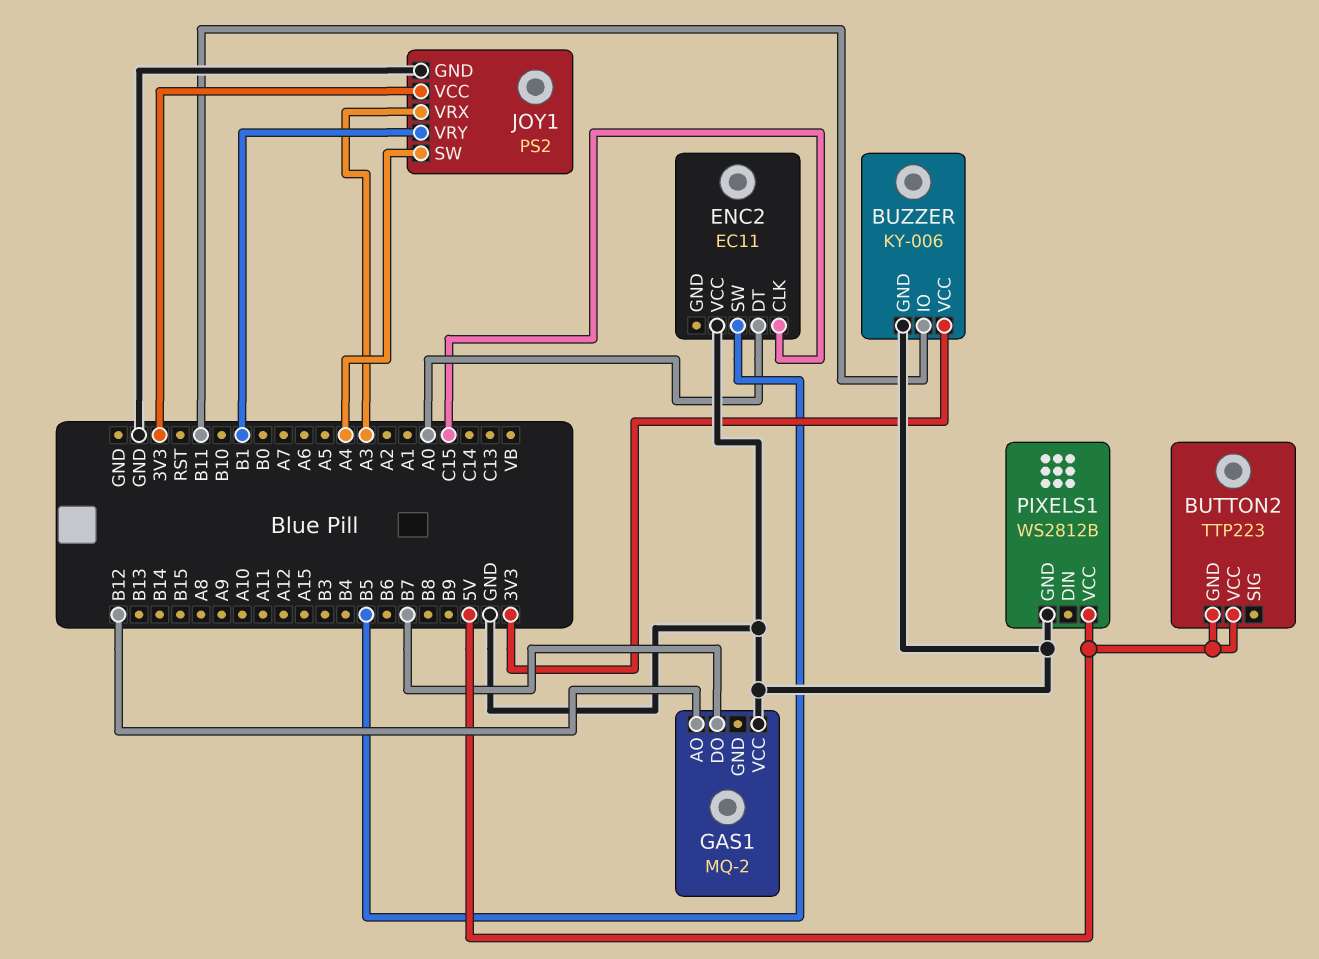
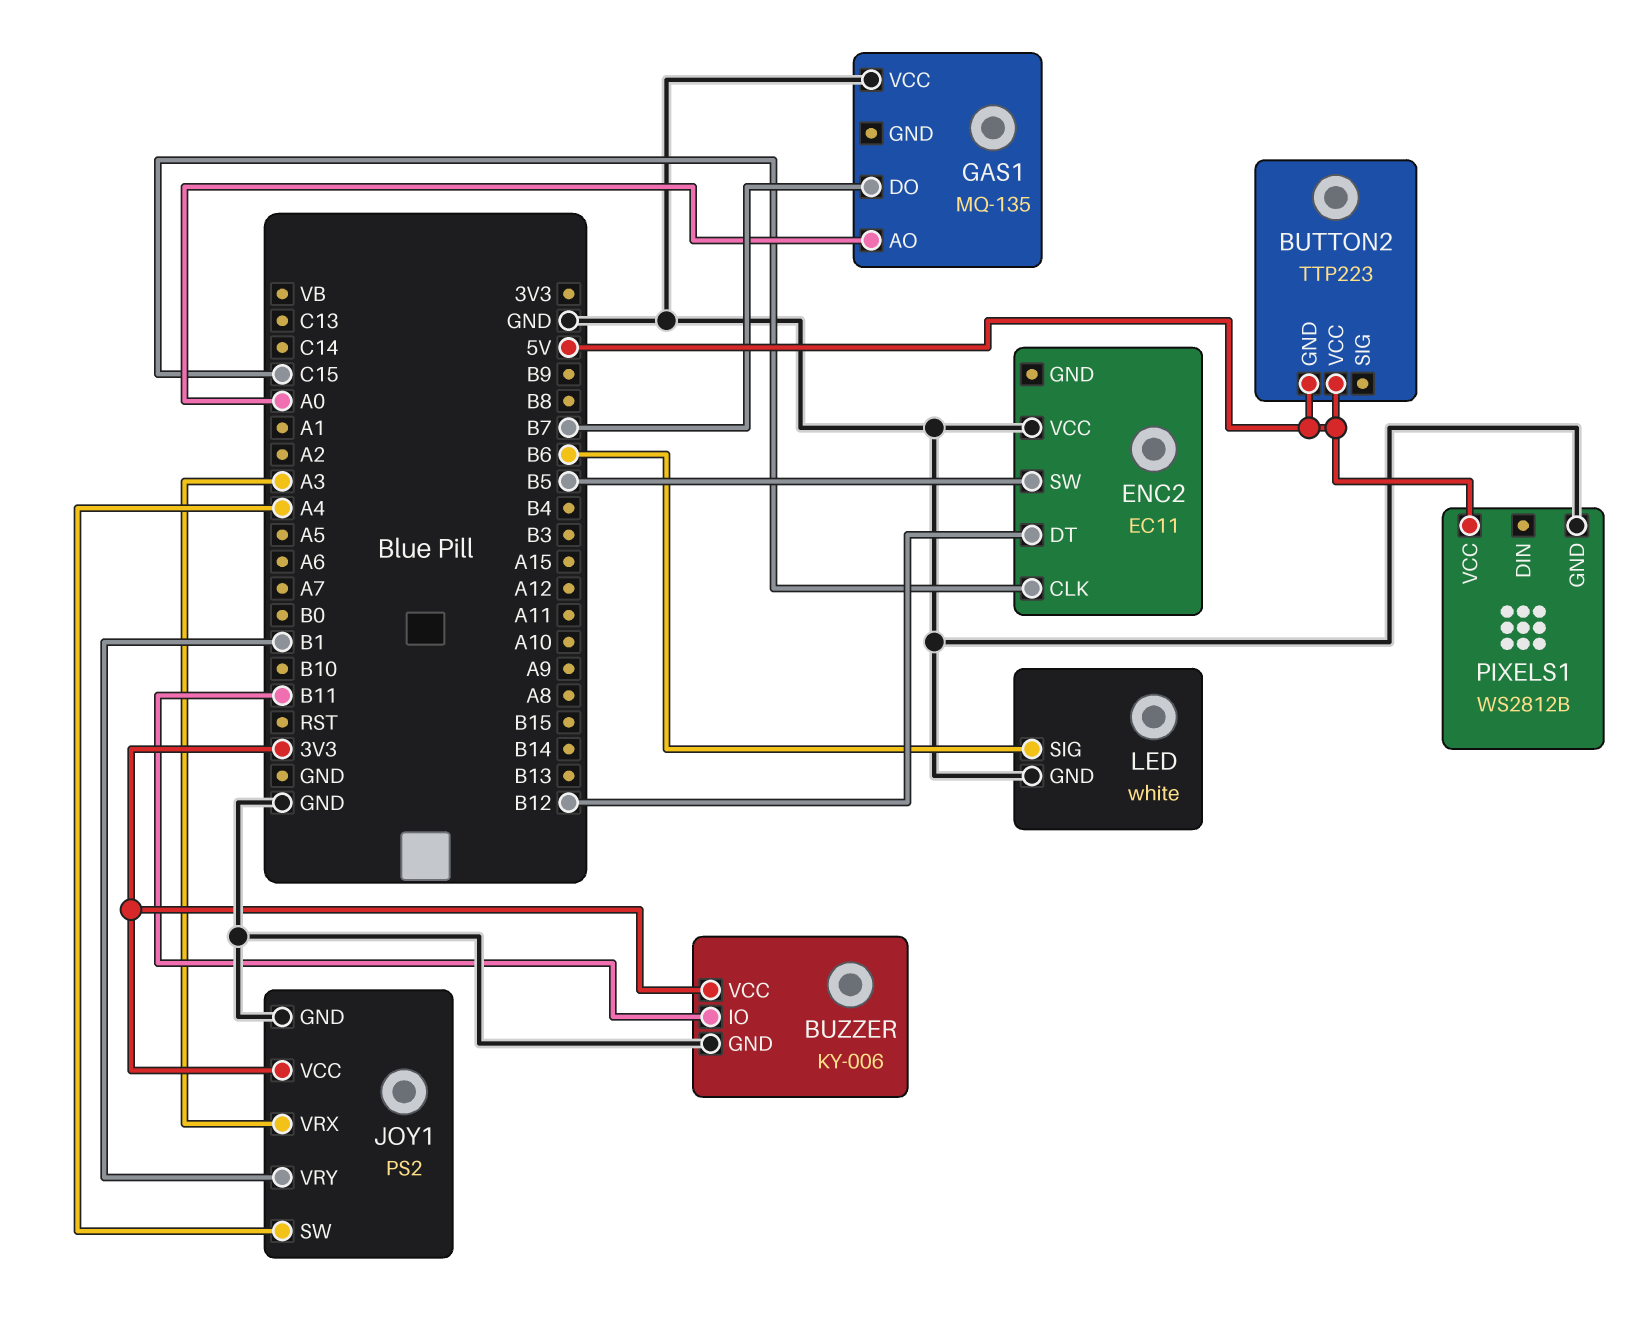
ENC2 pin DT: A0 -> B12
GAS1: MQ-2 -> MQ-135
GAS1 pin AO: B12 -> A0
LED: none -> white
LED pin GND: none -> GND
LED pin SIG: none -> B6

